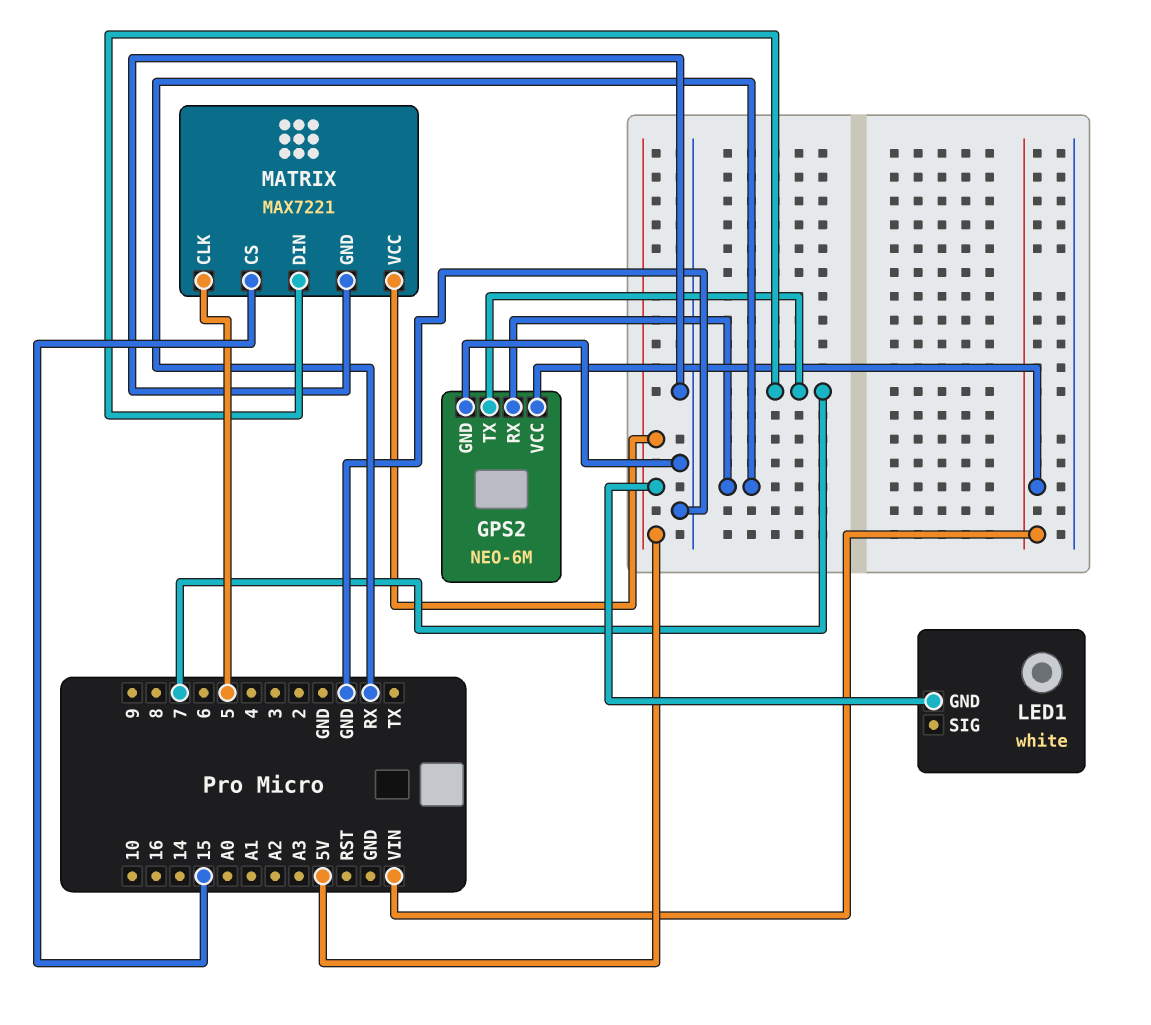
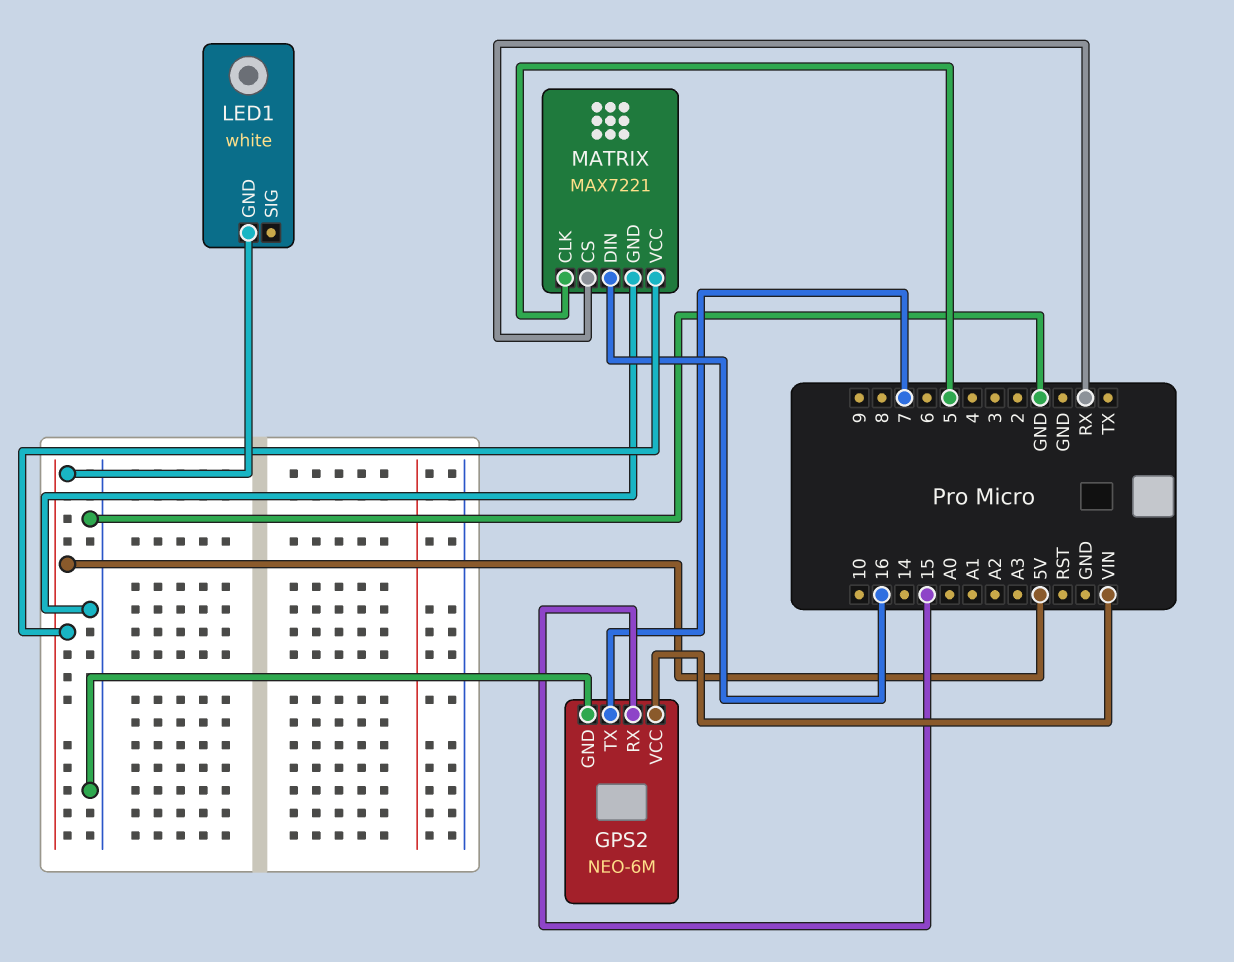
GPS2 pin RX: RX -> 15
MATRIX pin CS: 15 -> RX
MATRIX pin DIN: 7 -> 16

